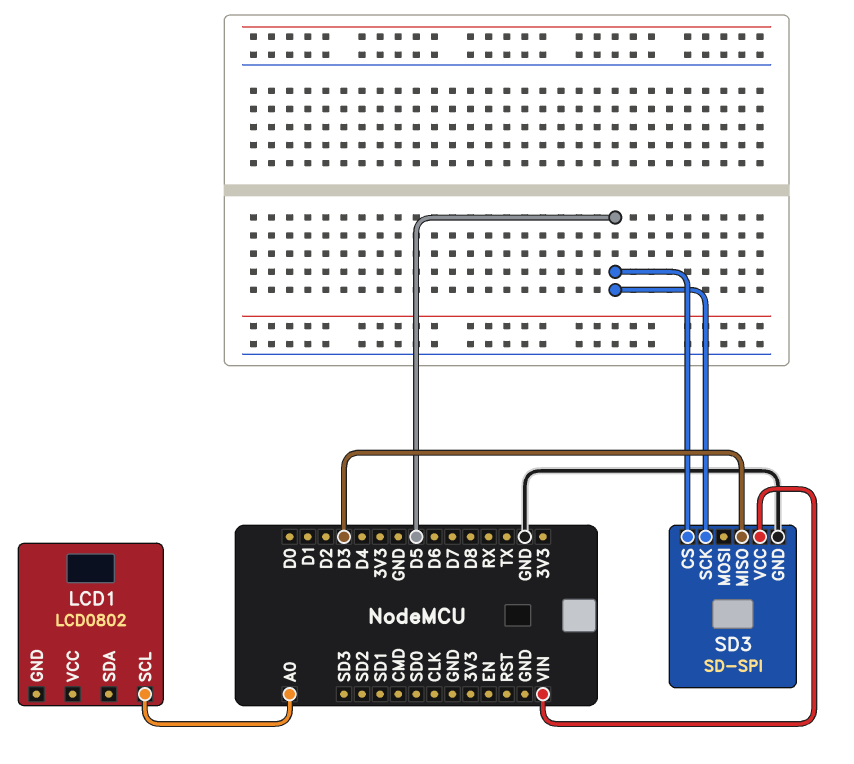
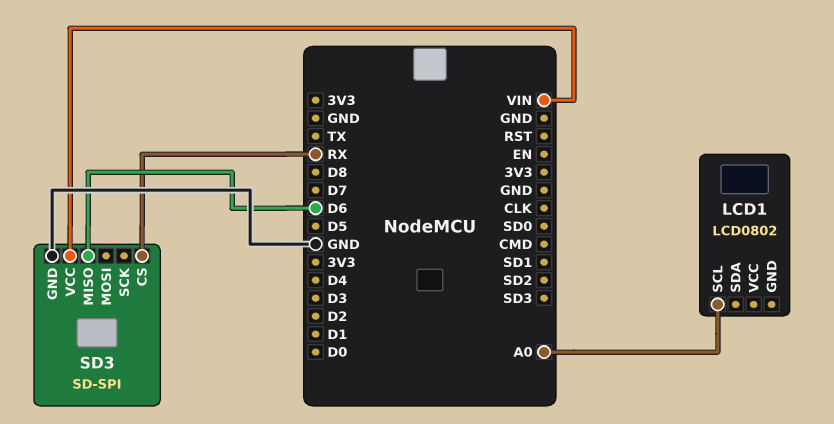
SD3 pin CS: D5 -> RX
SD3 pin MISO: D3 -> D6
SD3 pin SCK: D5 -> none

